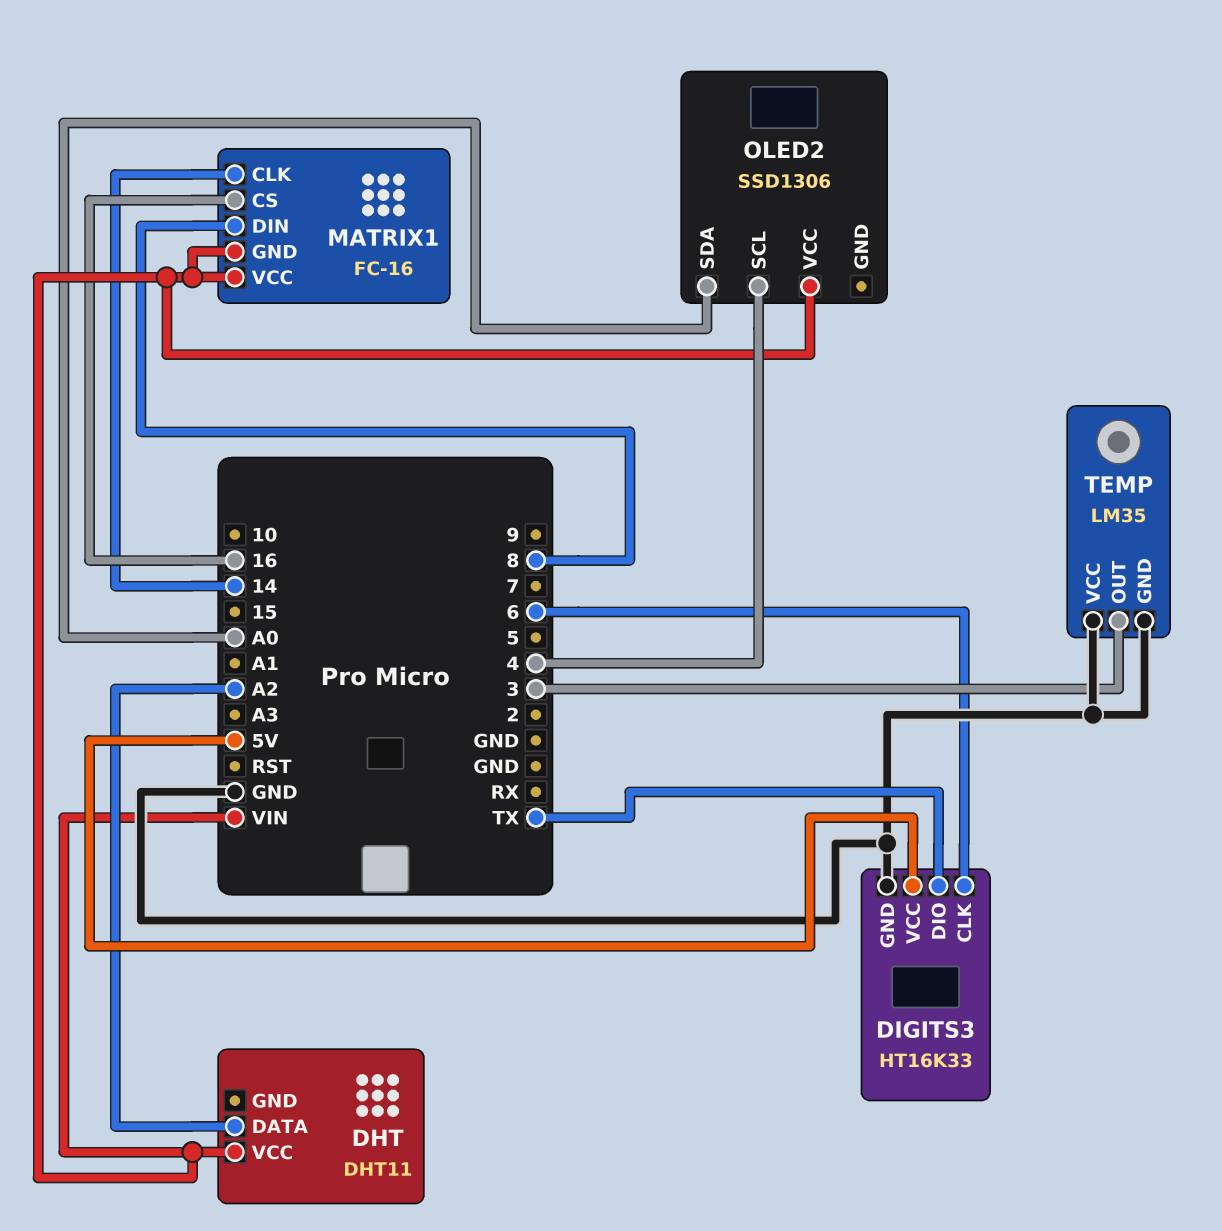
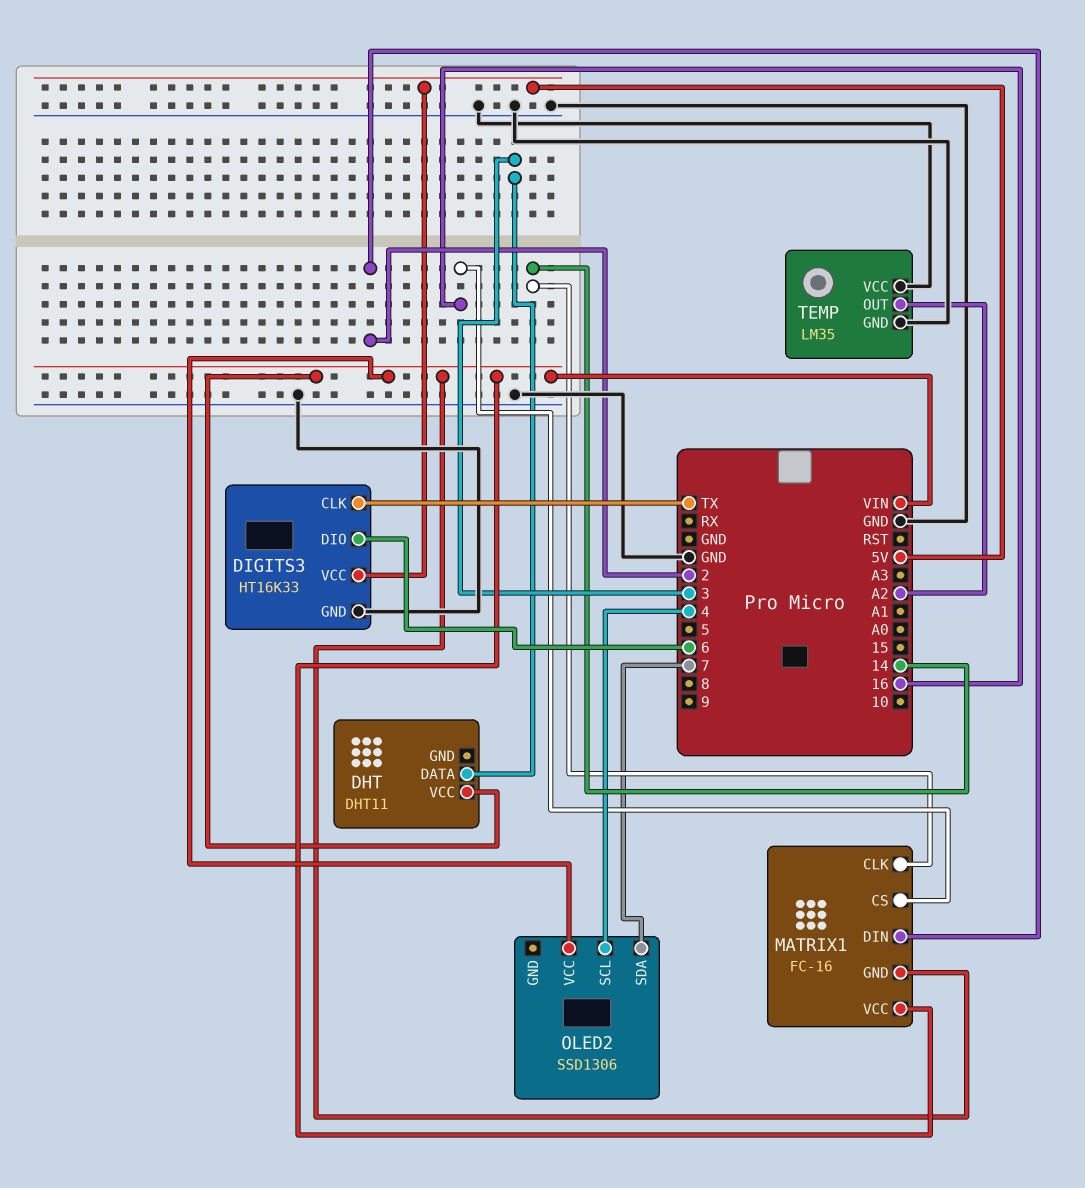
DHT pin DATA: A2 -> 3
DIGITS3 pin CLK: 6 -> TX
DIGITS3 pin DIO: TX -> 6
MATRIX1 pin DIN: 8 -> 2
OLED2 pin SDA: A0 -> 7
TEMP pin OUT: 3 -> A2

